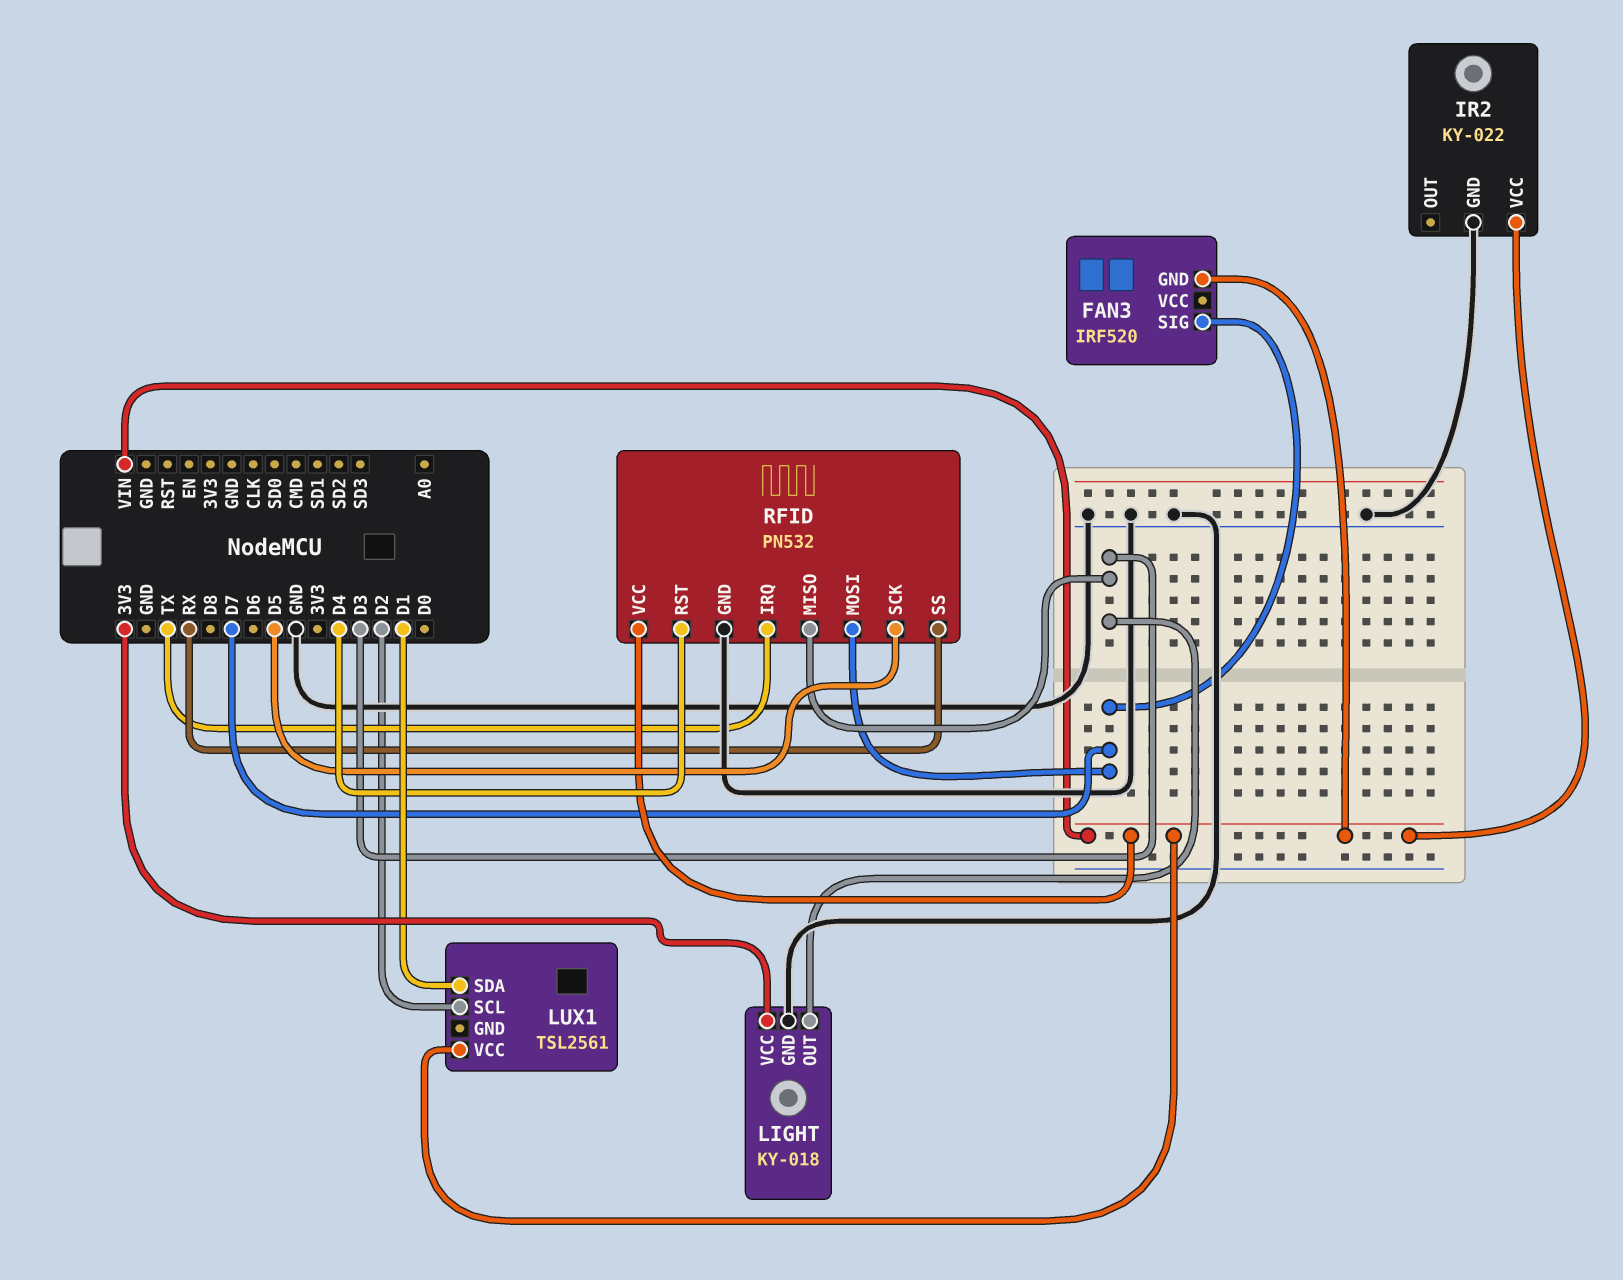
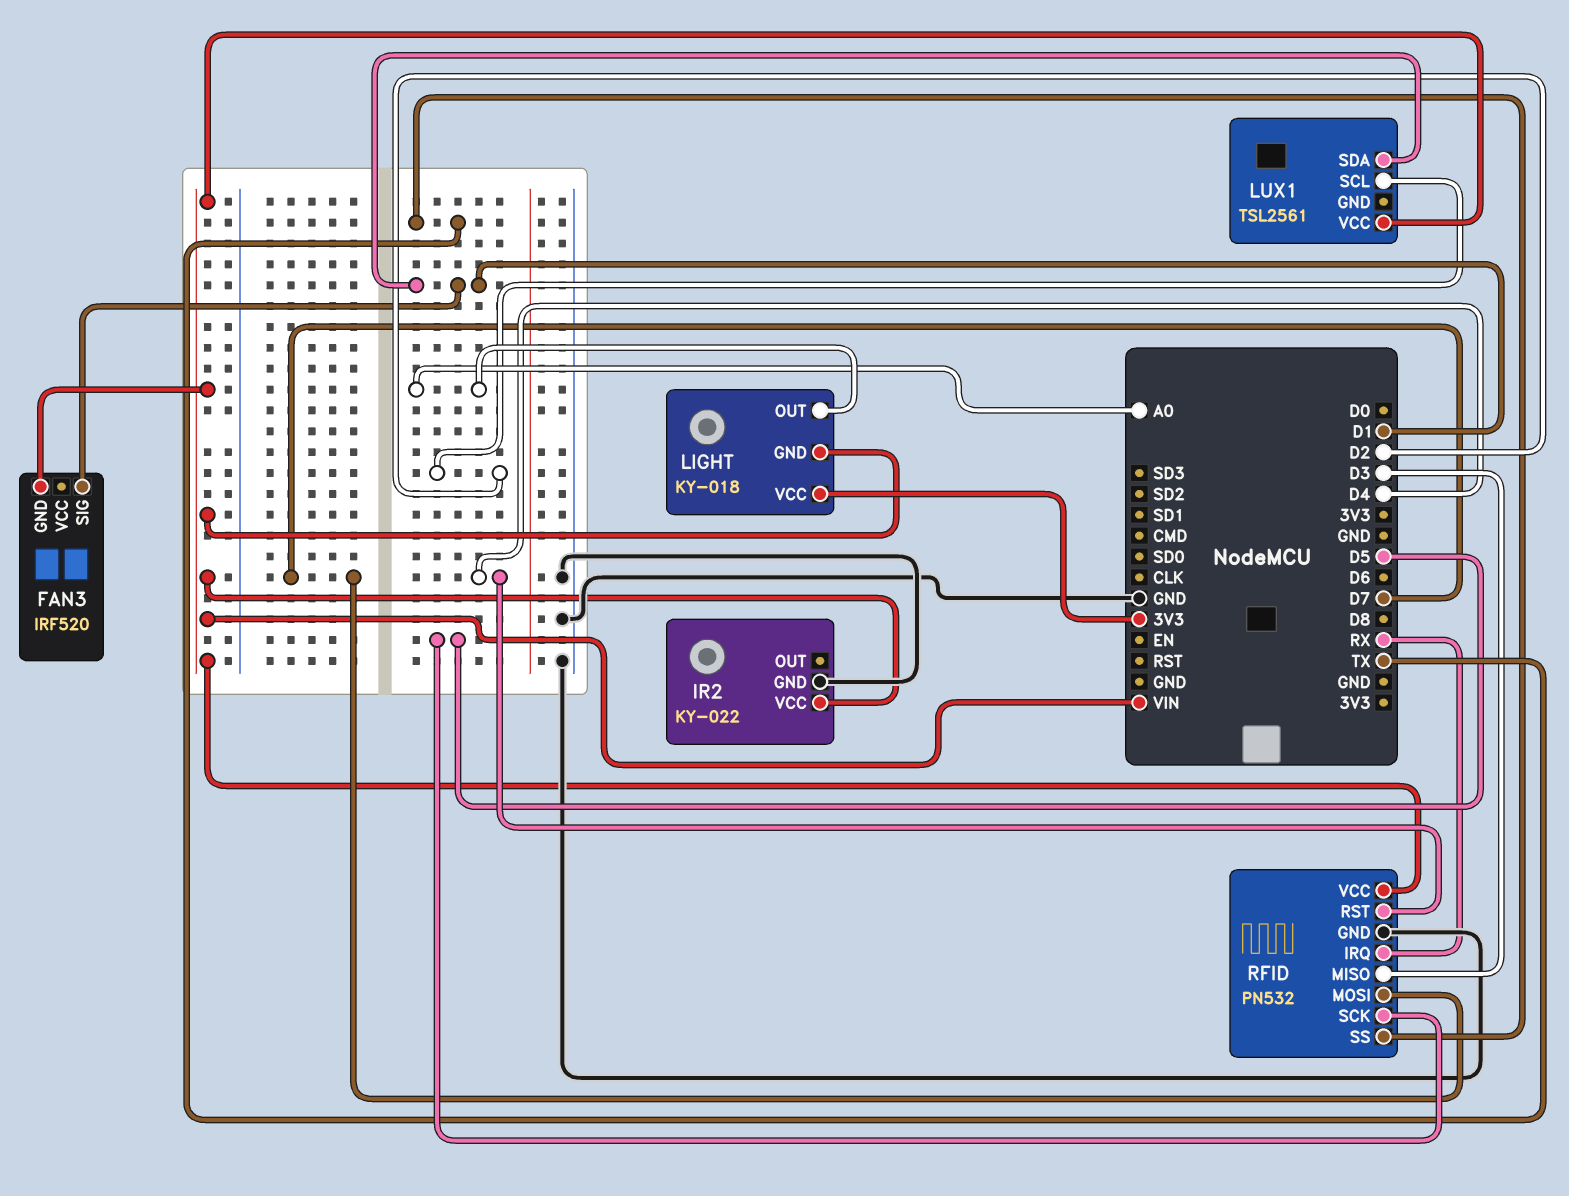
FAN3 pin SIG: D7 -> D1
LIGHT pin GND: GND -> VIN
LIGHT pin OUT: D3 -> A0
RFID pin IRQ: TX -> RX
RFID pin SS: RX -> TX

